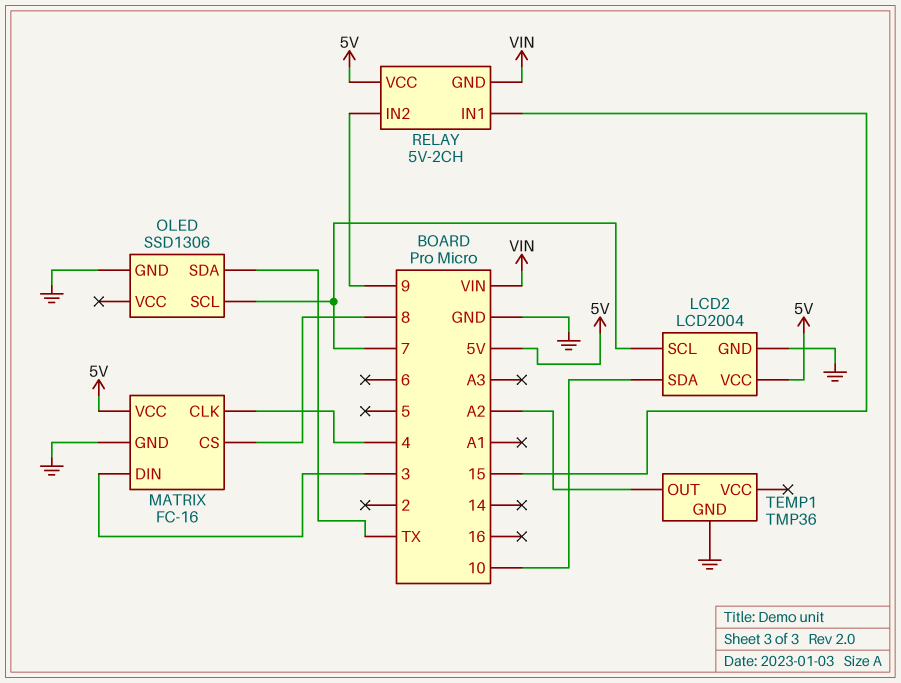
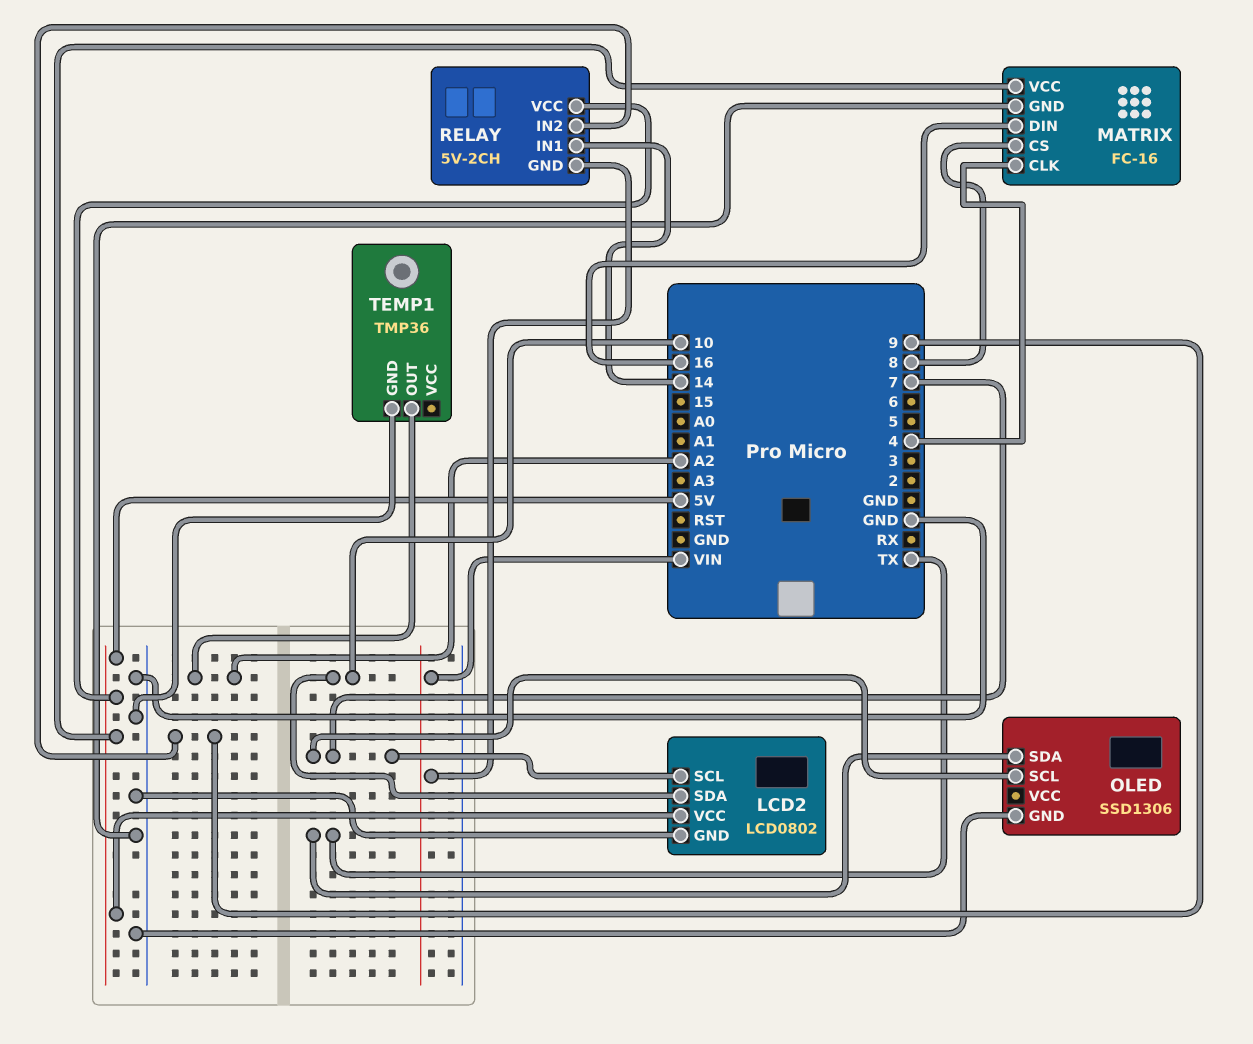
LCD2: LCD2004 -> LCD0802
MATRIX pin DIN: 3 -> 16
RELAY pin IN1: 15 -> 14

